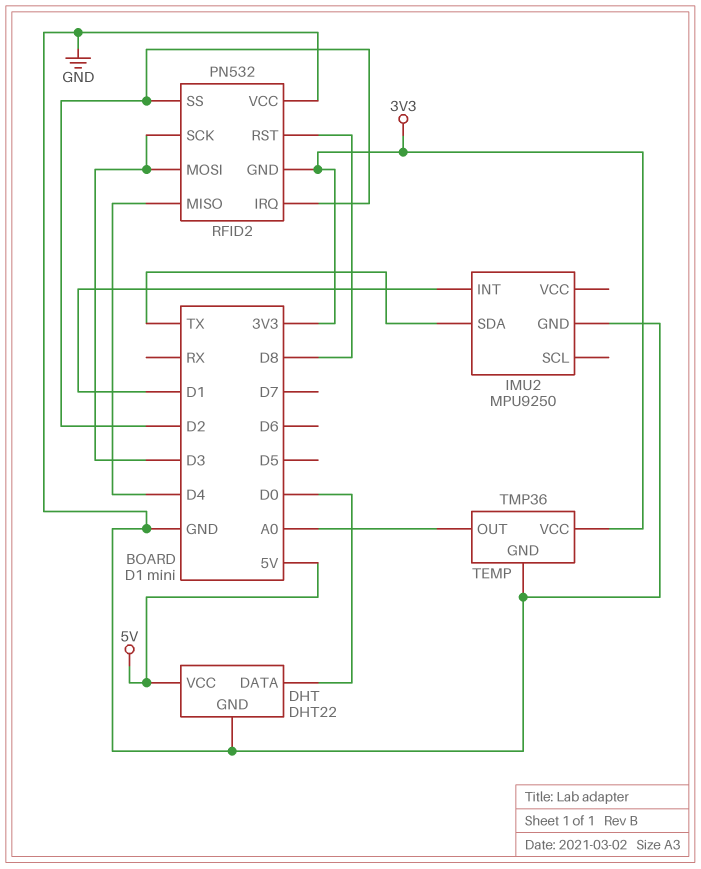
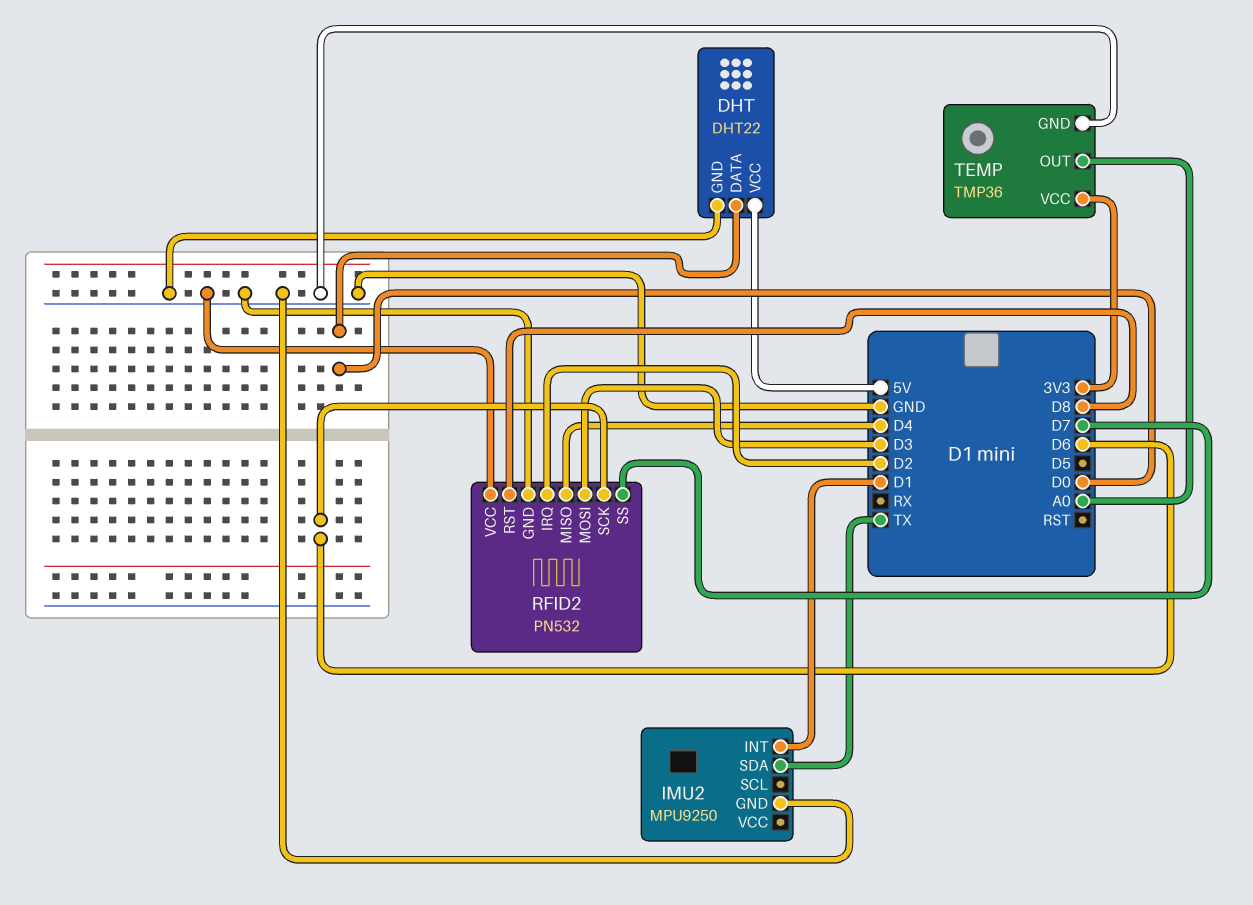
RFID2 pin GND: 3V3 -> GND
RFID2 pin SCK: D3 -> D6
RFID2 pin SS: D2 -> D7

